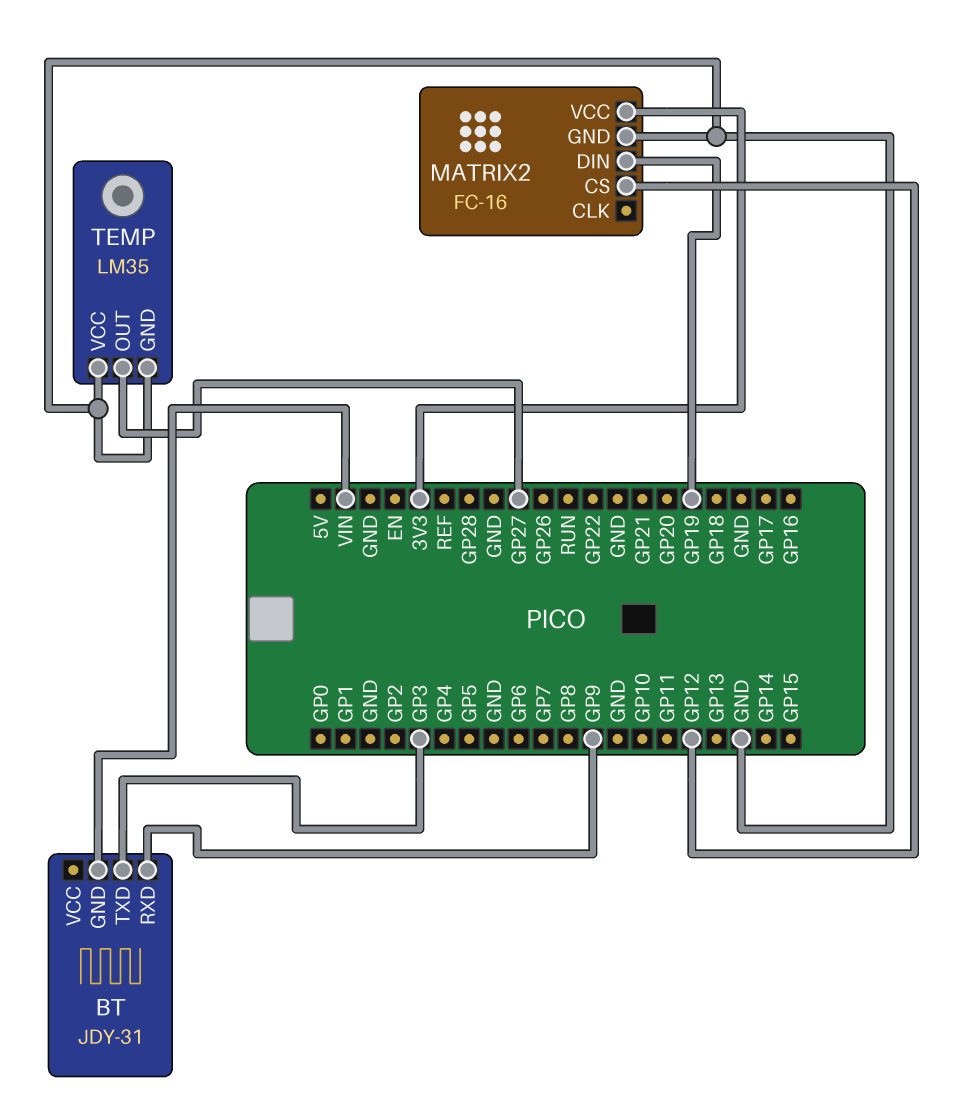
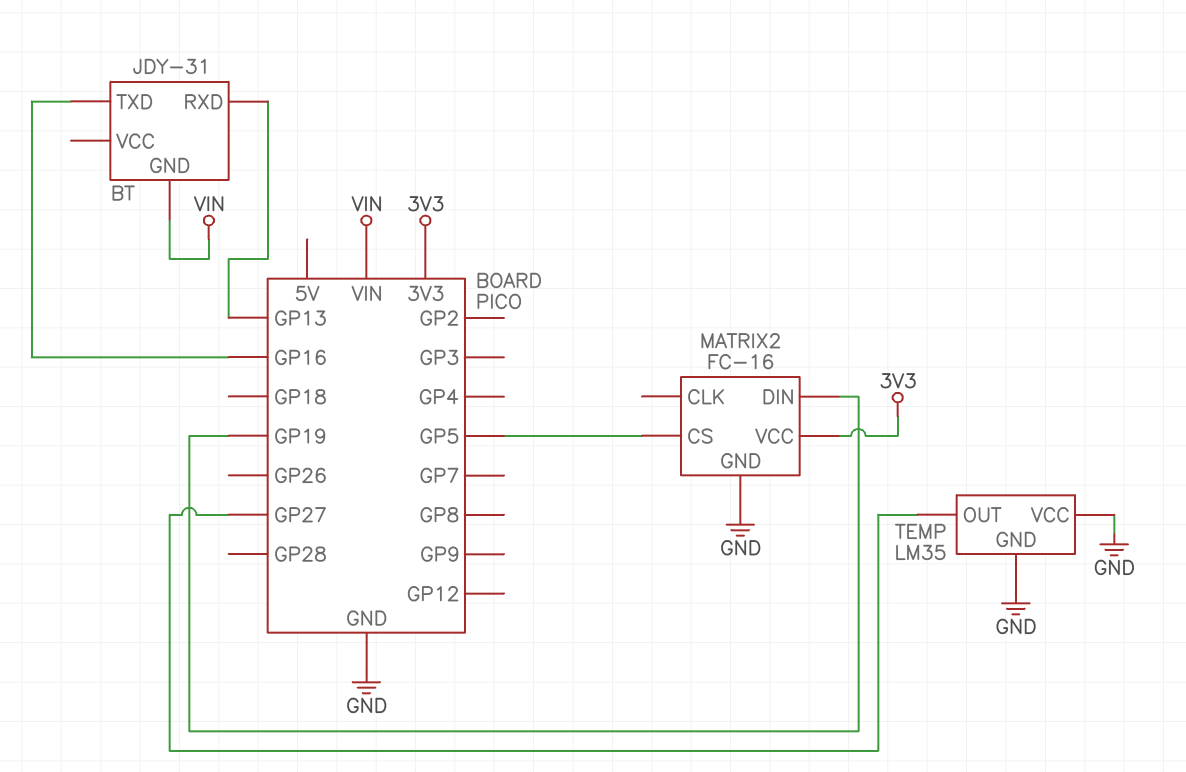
BT pin RXD: GP9 -> GP13
BT pin TXD: GP3 -> GP16
MATRIX2 pin CS: GP12 -> GP5

